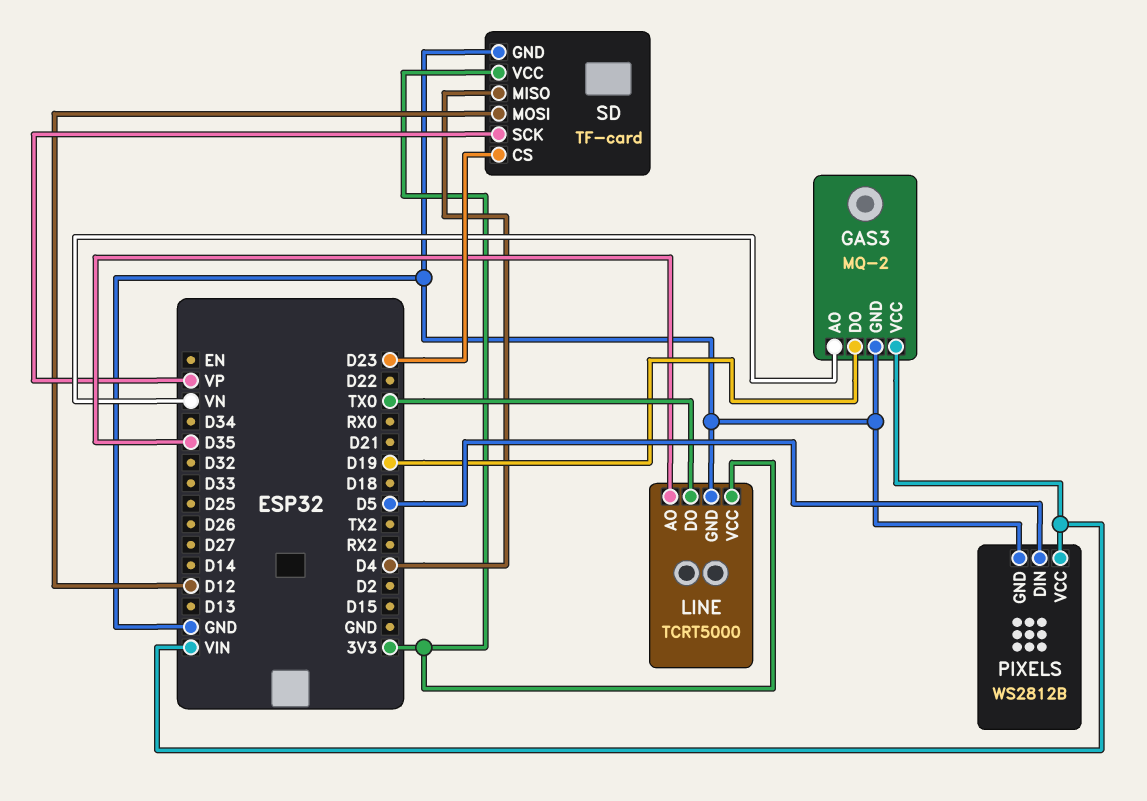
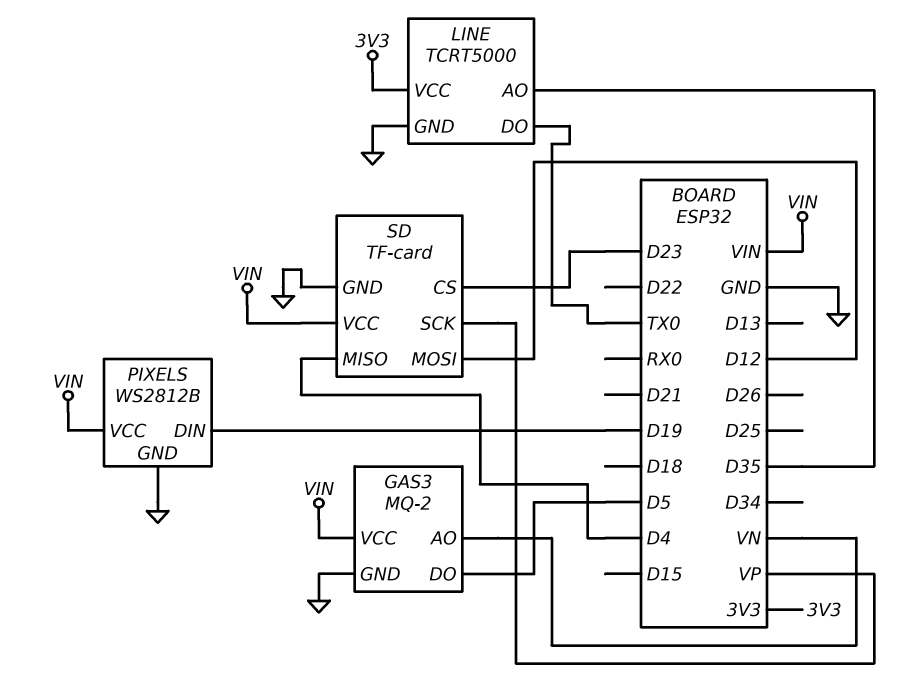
GAS3 pin DO: D19 -> D5
PIXELS pin DIN: D5 -> D19
SD pin VCC: 3V3 -> VIN

